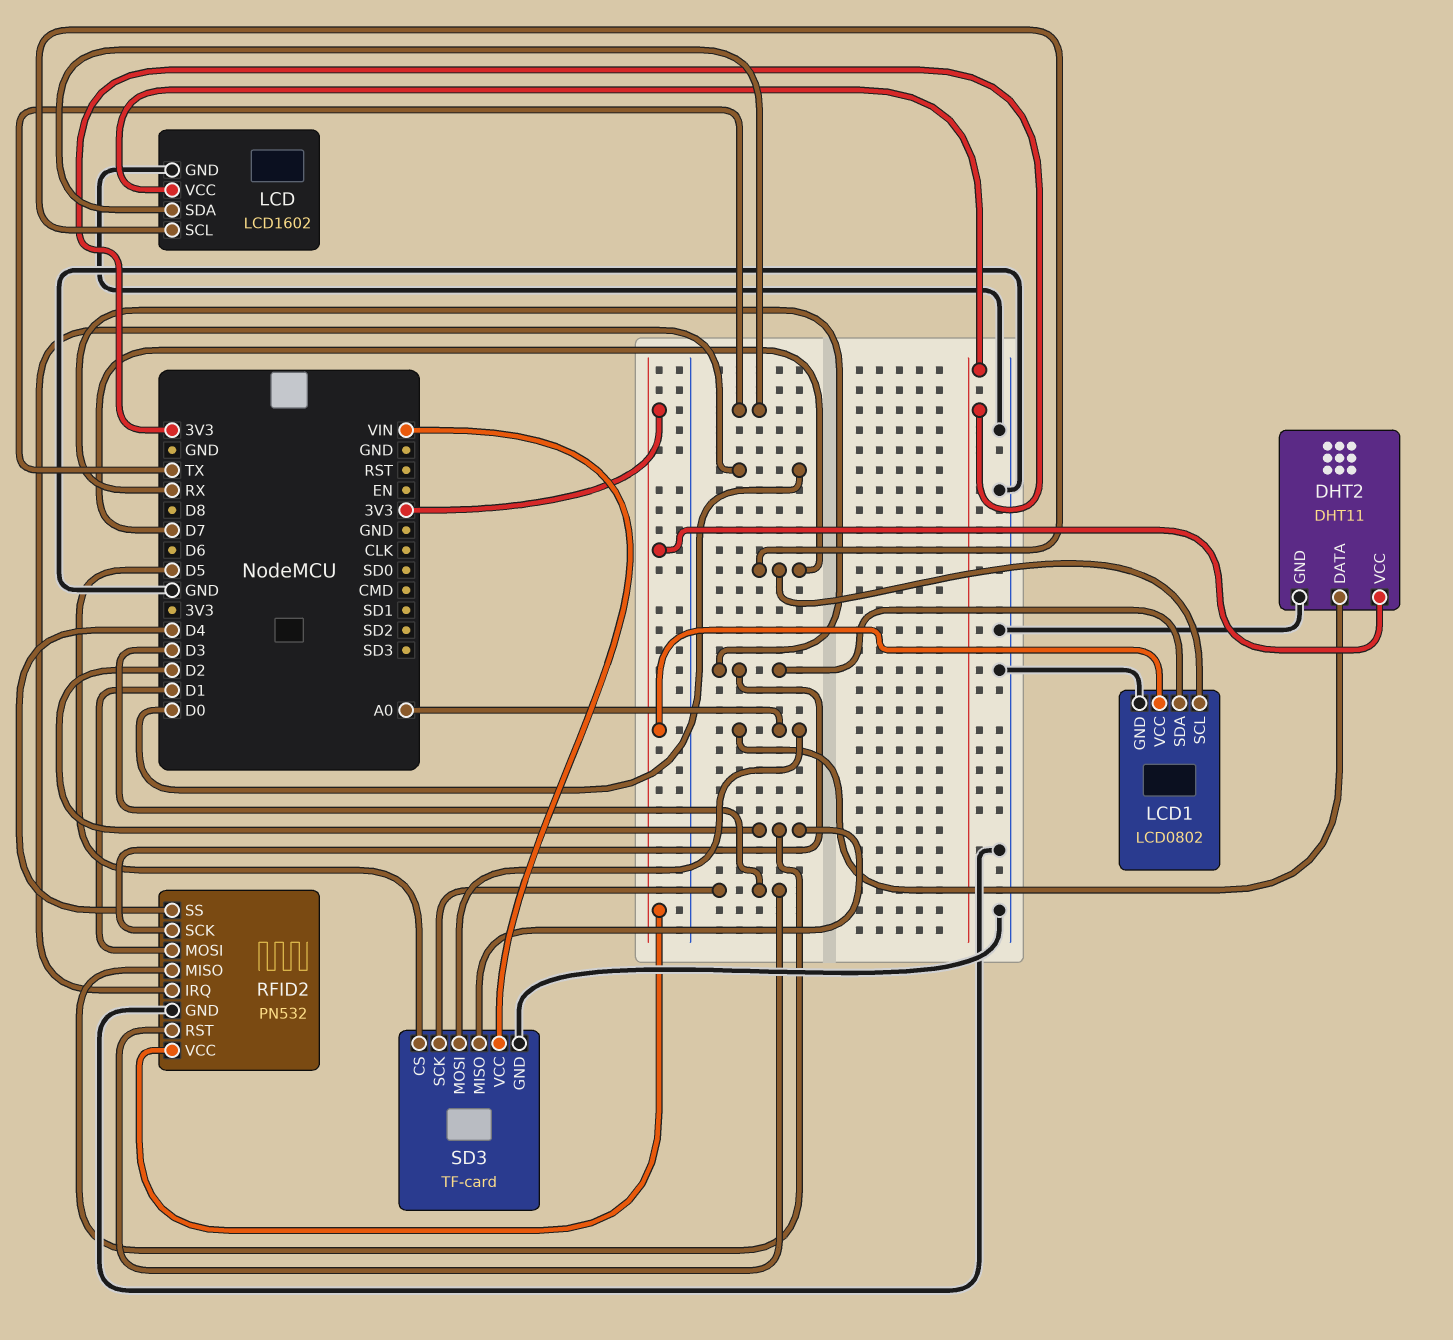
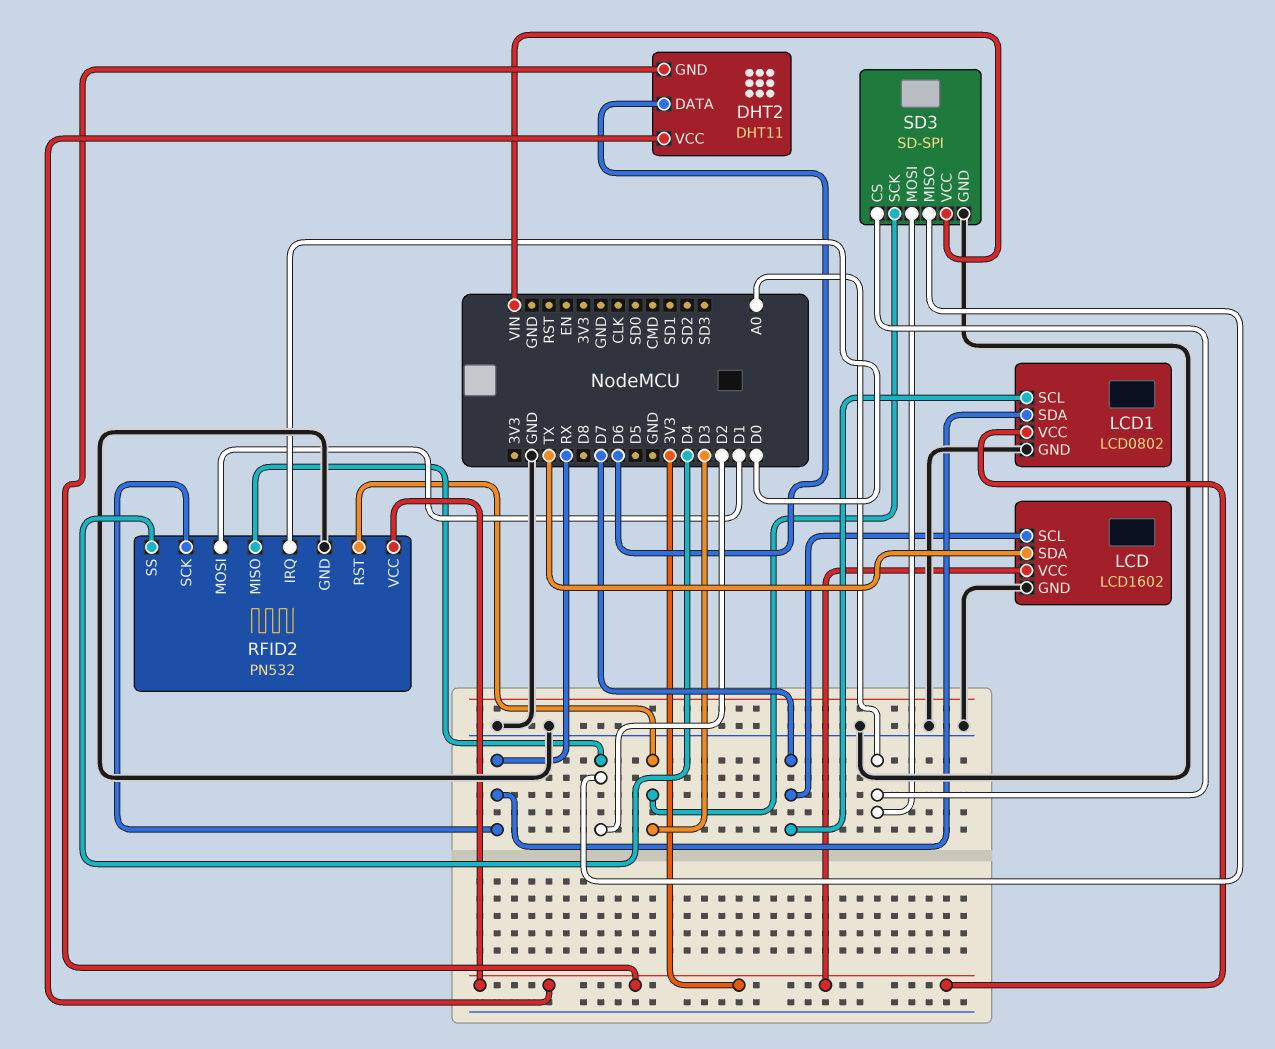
DHT2 pin DATA: A0 -> D6
DHT2 pin GND: GND -> 3V3
SD3: TF-card -> SD-SPI
SD3 pin CS: D5 -> A0

